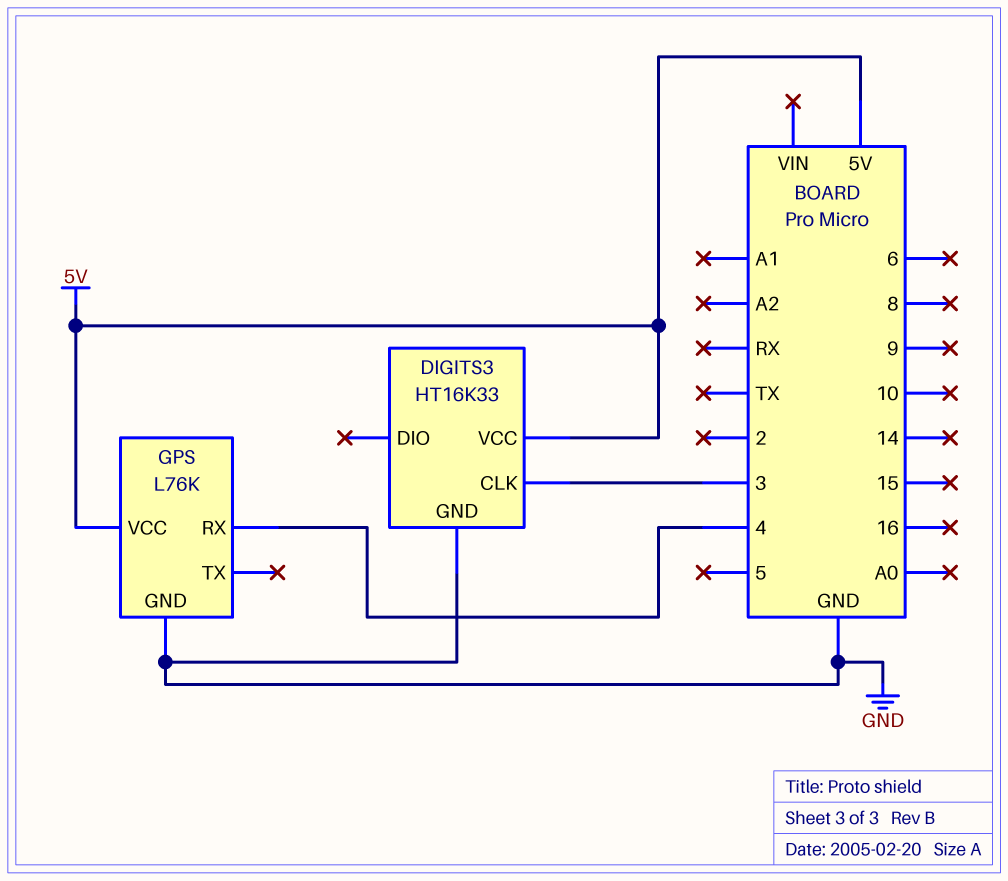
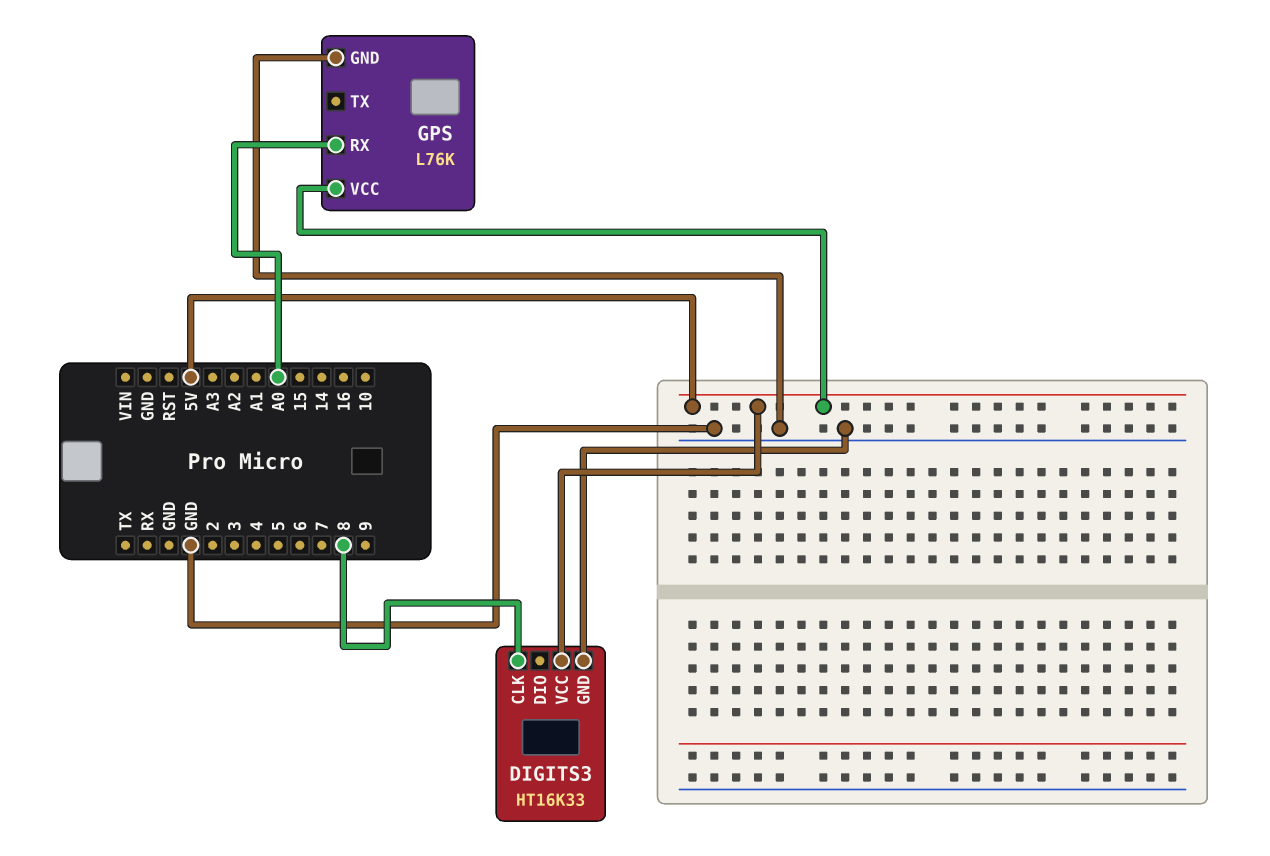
DIGITS3 pin CLK: 3 -> 8
GPS pin RX: 4 -> A0

